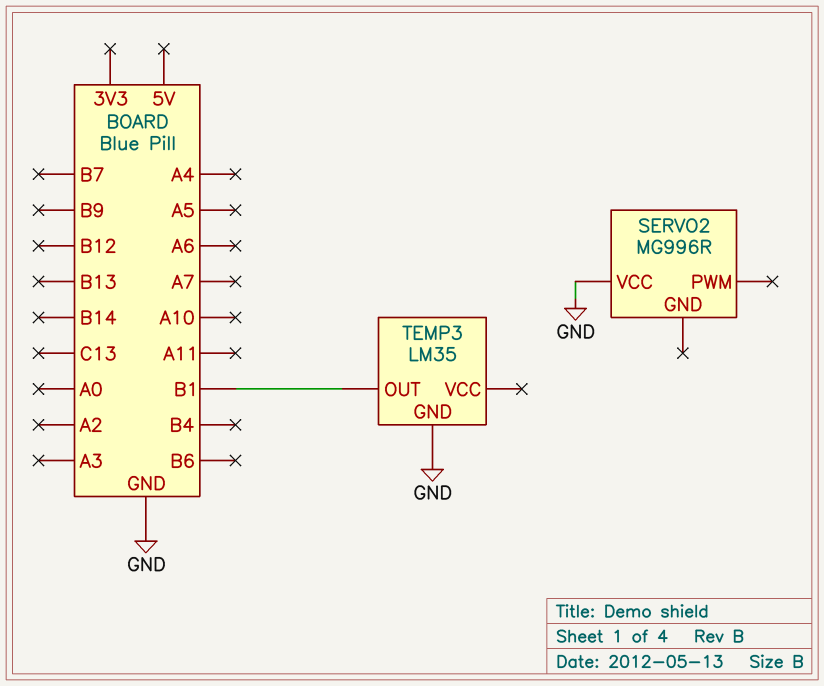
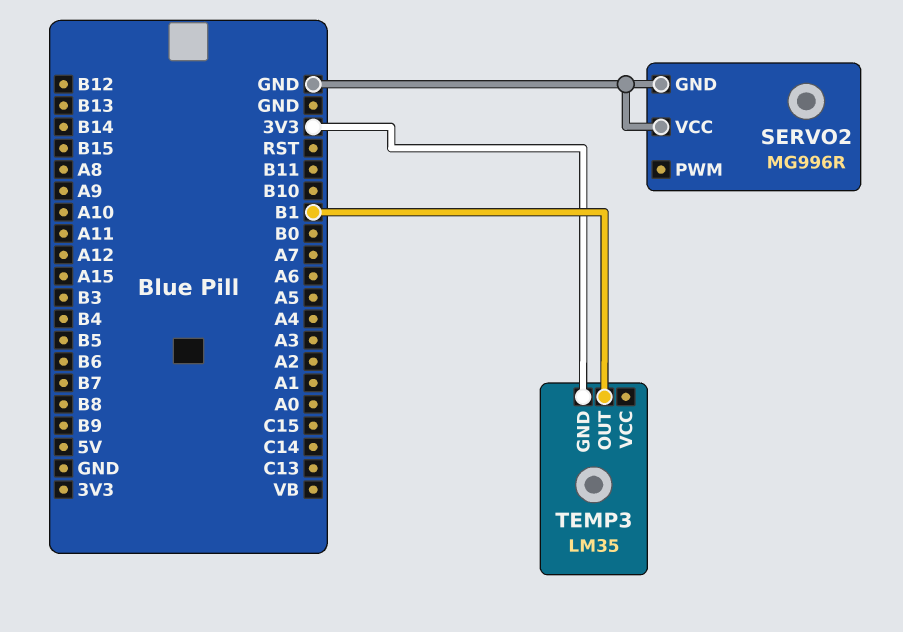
SERVO2 pin GND: none -> GND
TEMP3 pin GND: GND -> 3V3

